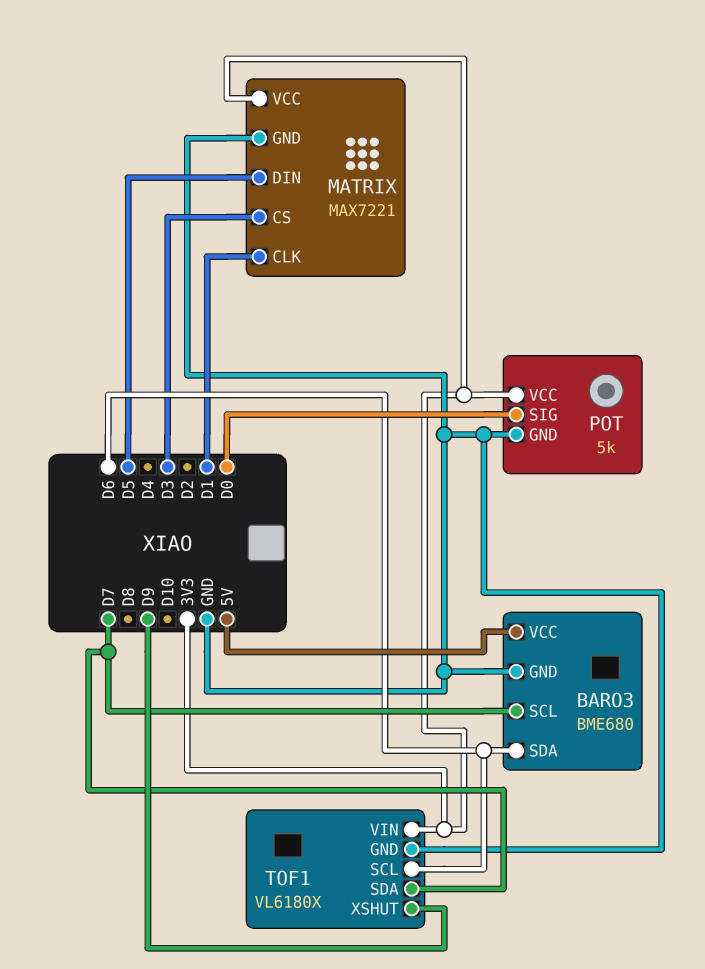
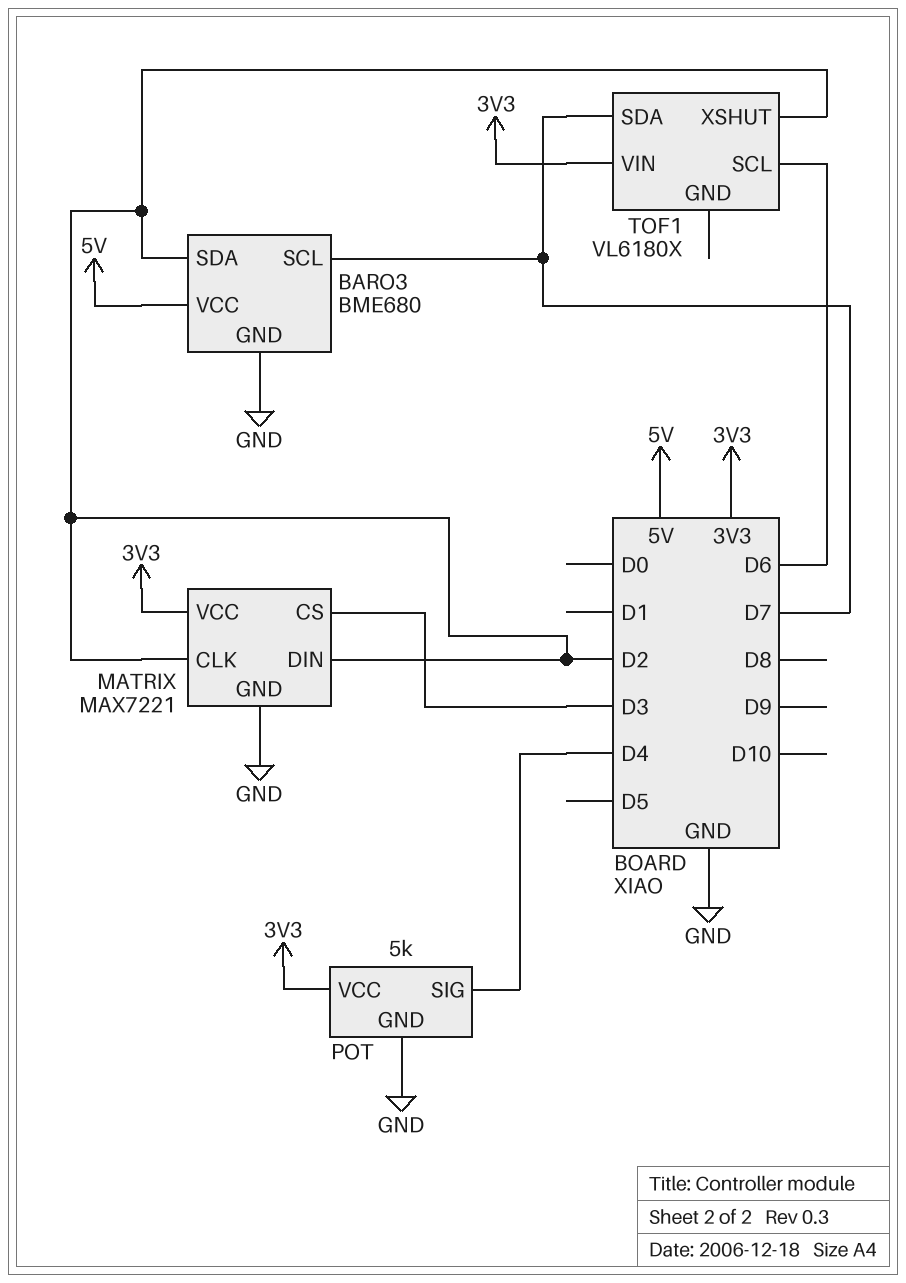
BARO3 pin SDA: D6 -> D2
MATRIX pin CLK: D1 -> D2
MATRIX pin DIN: D5 -> D2
POT pin SIG: D0 -> D4
TOF1 pin GND: GND -> none
TOF1 pin XSHUT: D9 -> D2

